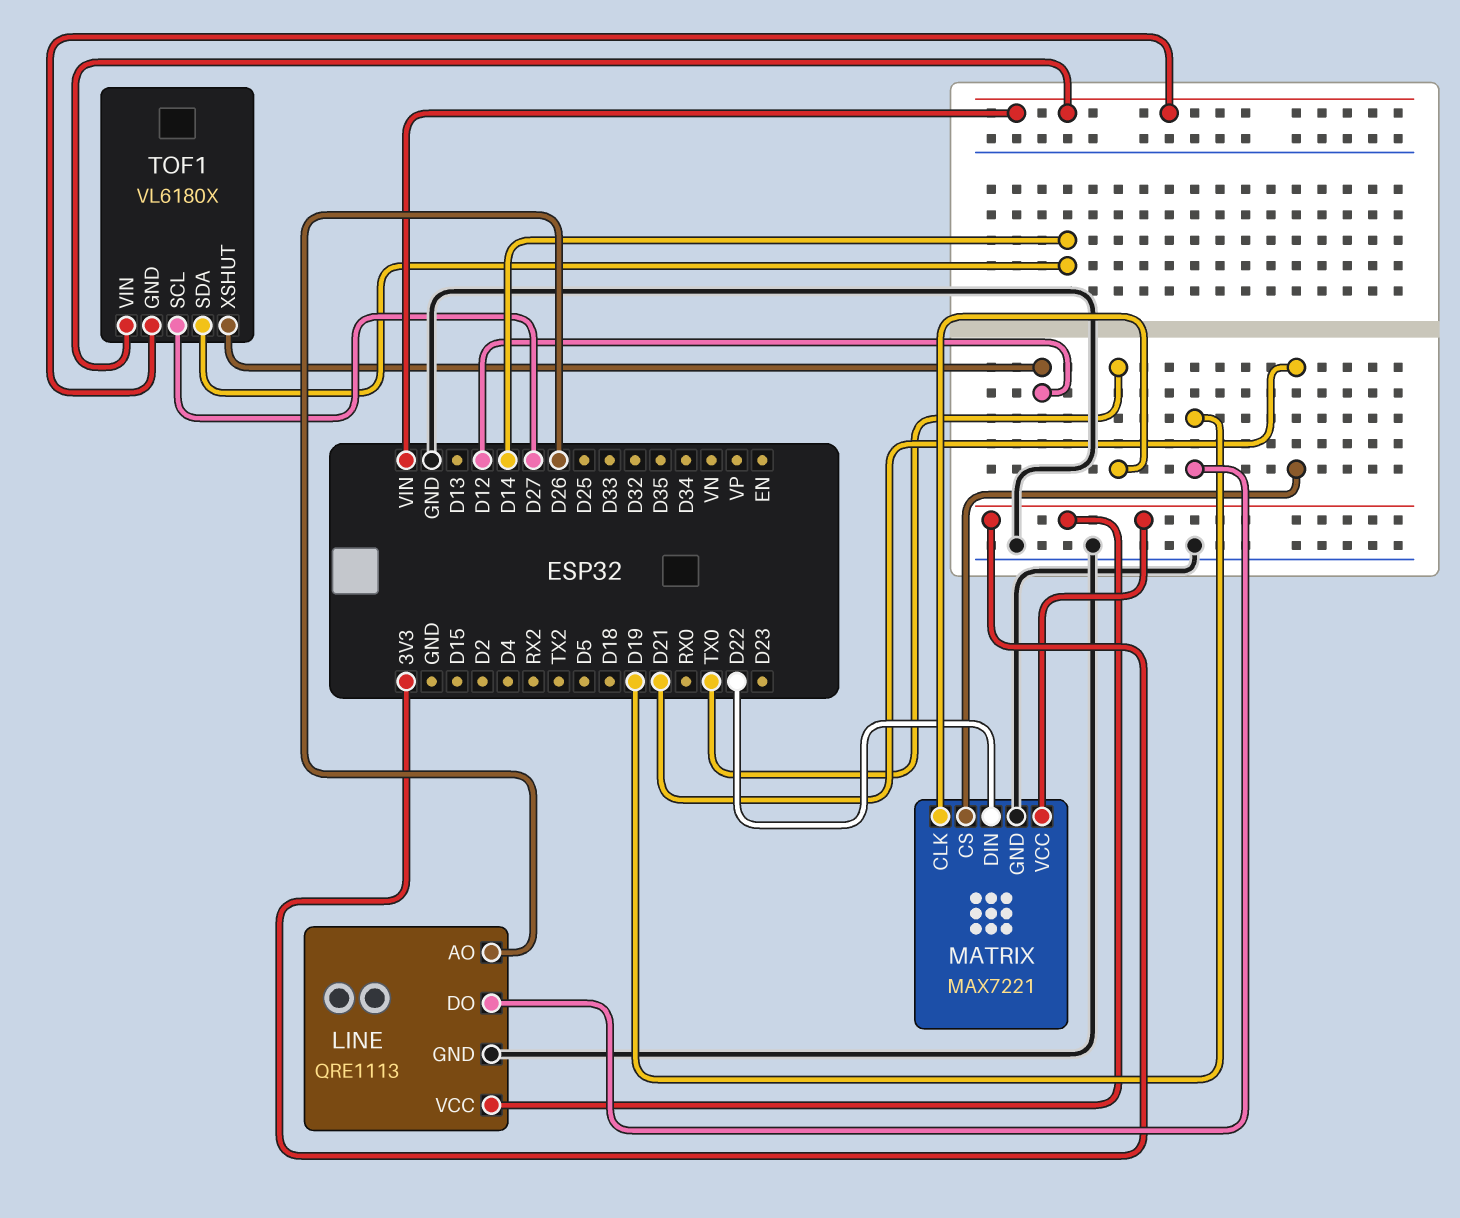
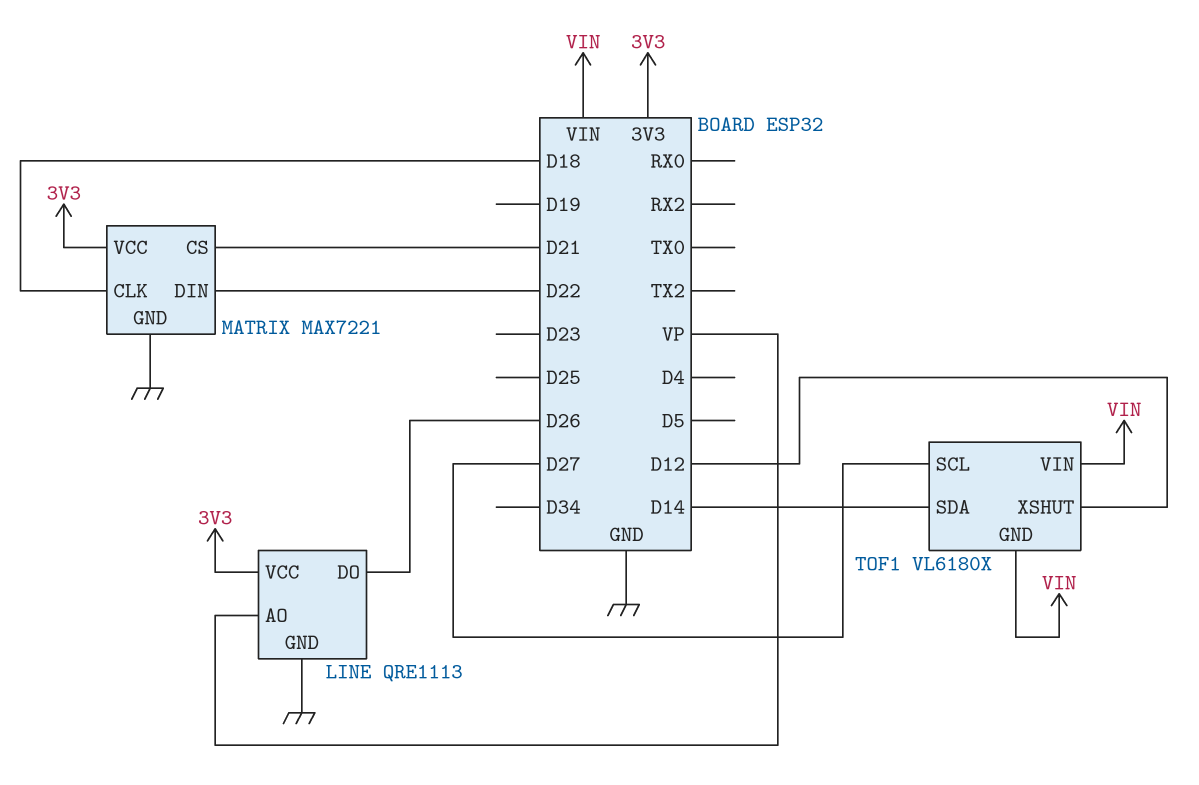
LINE pin AO: D26 -> VP
LINE pin DO: D19 -> D26
MATRIX pin CLK: TX0 -> D18

